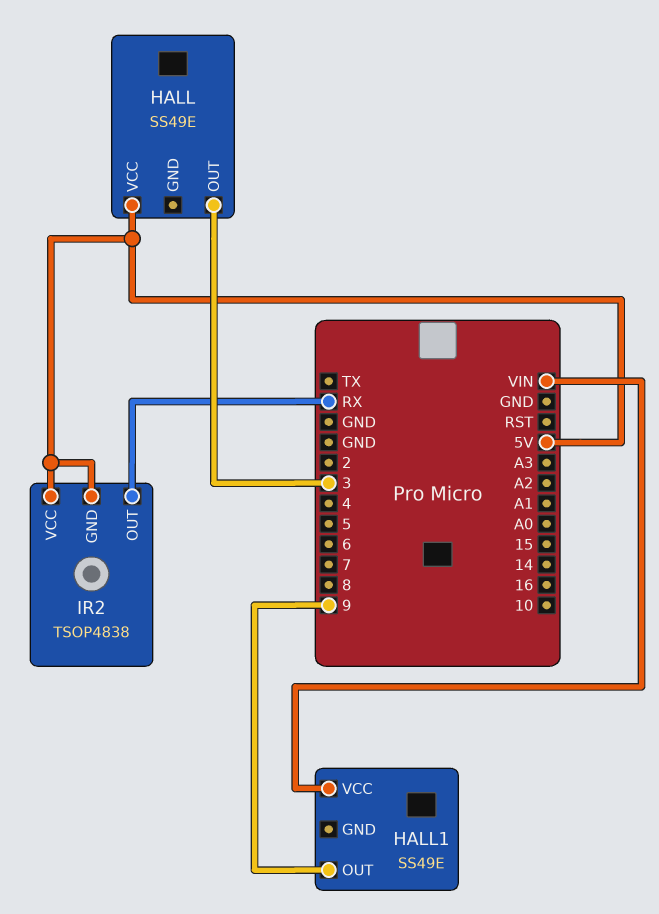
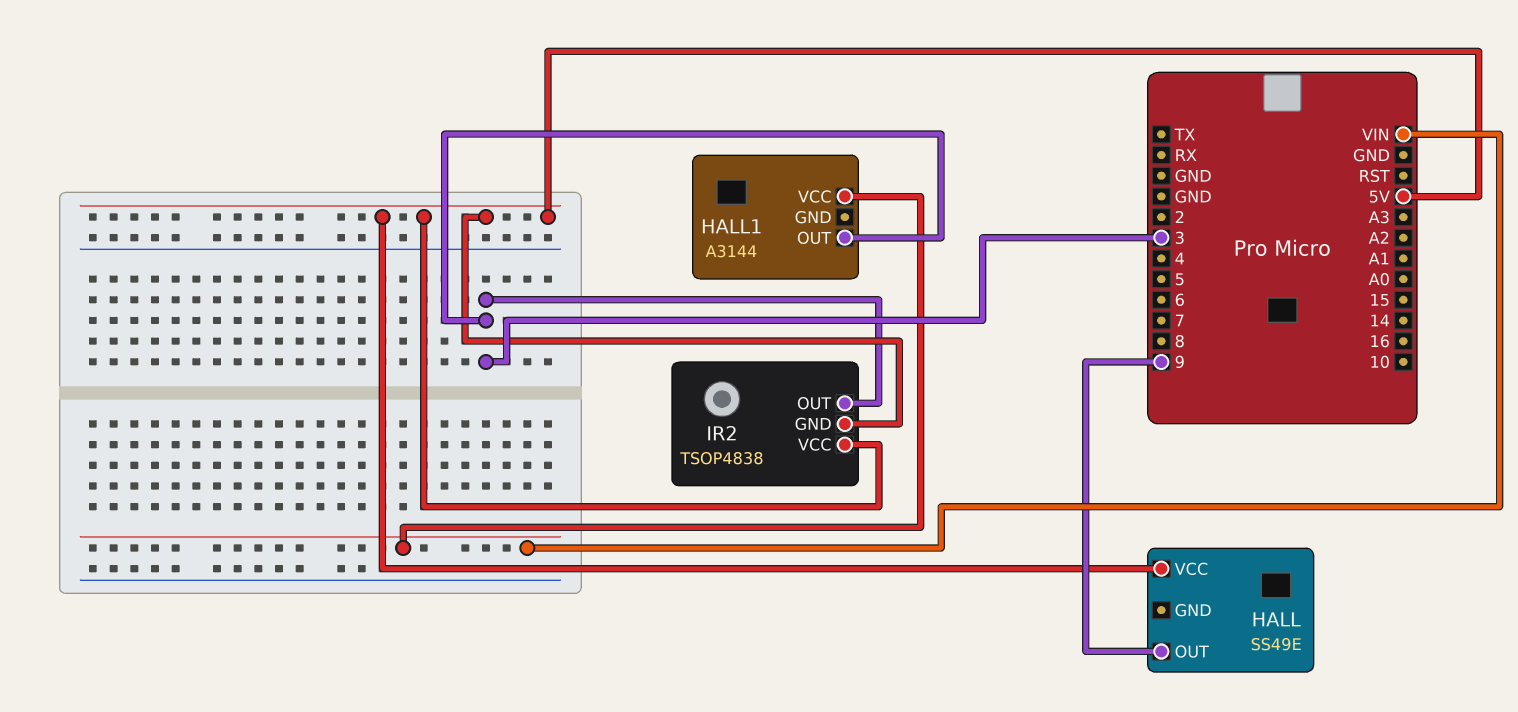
HALL pin OUT: 3 -> 9
HALL1: SS49E -> A3144
HALL1 pin OUT: 9 -> 3
IR2 pin OUT: RX -> 3

